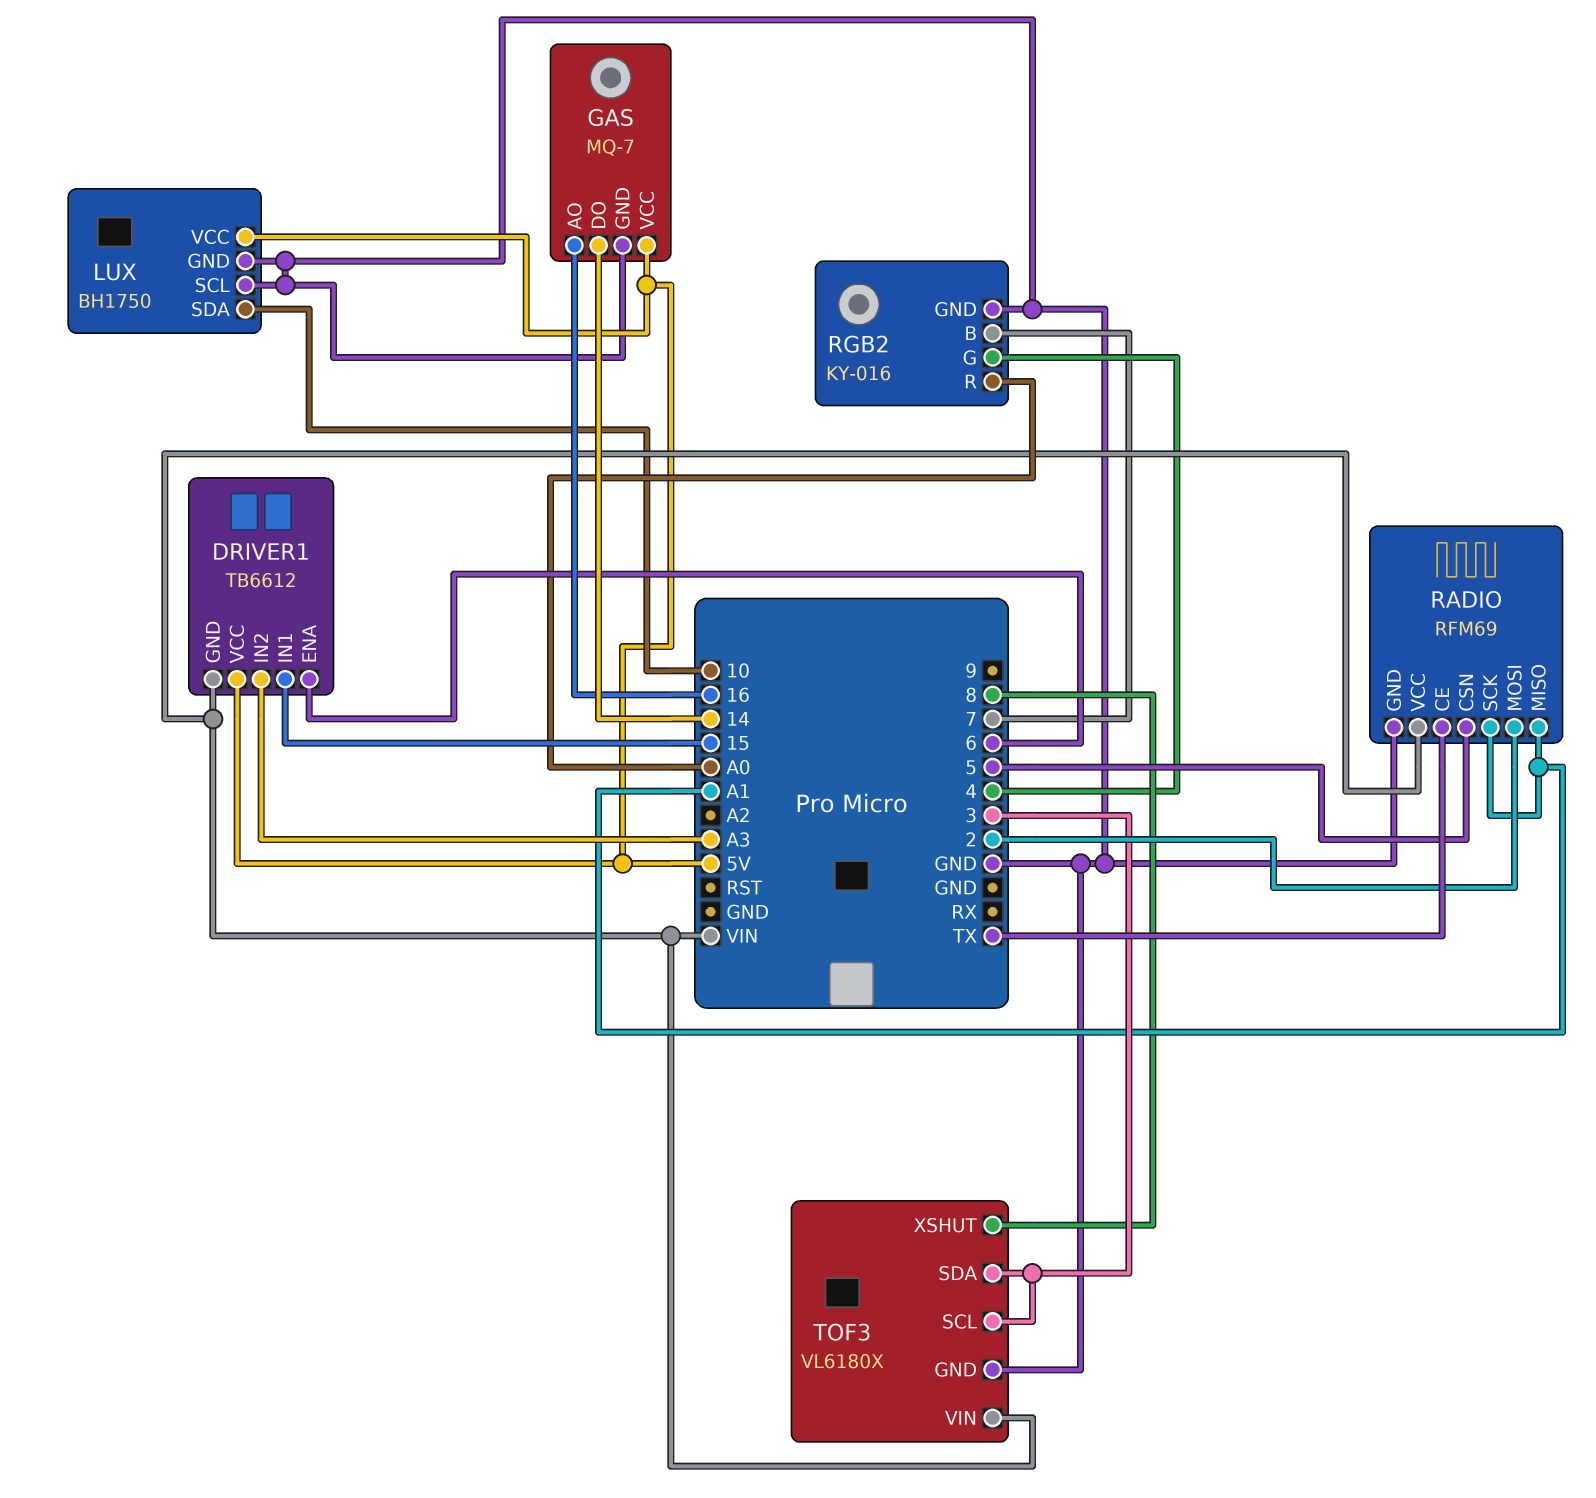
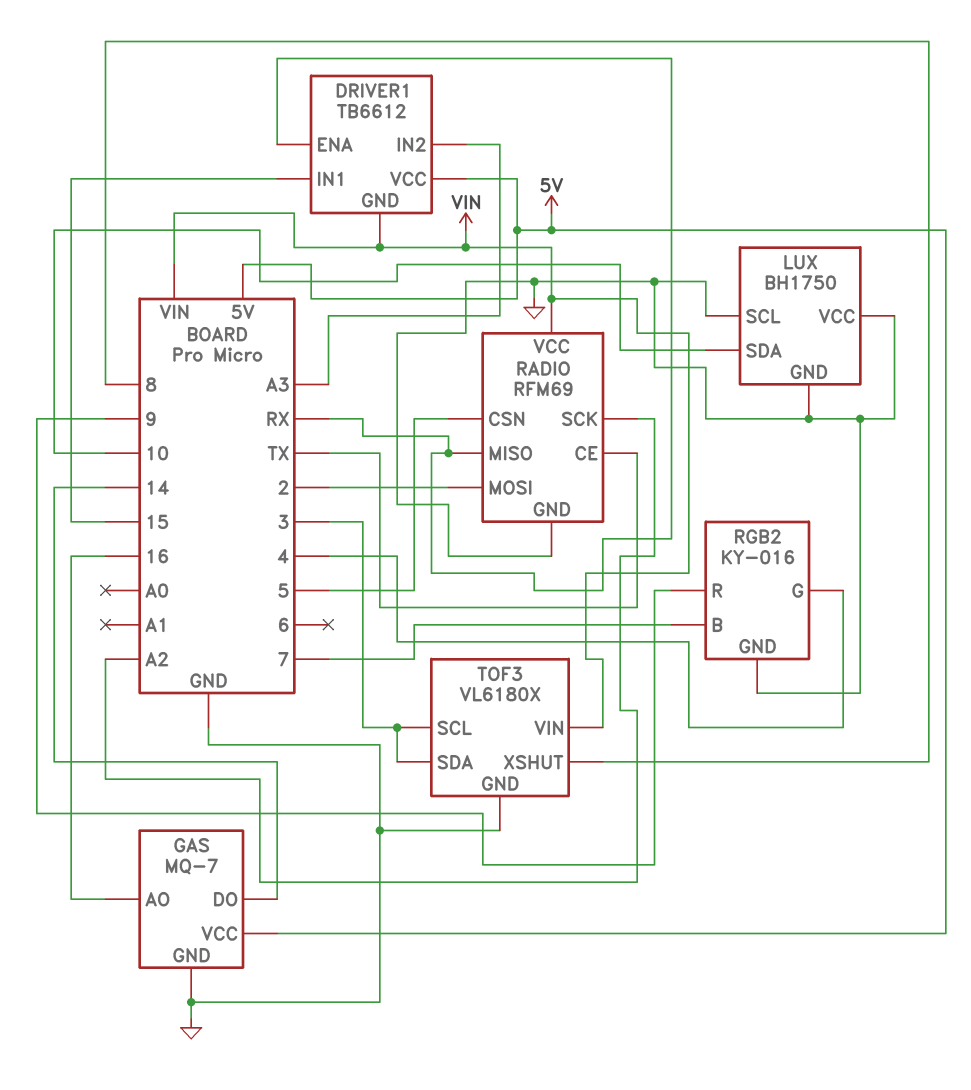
DRIVER1 pin ENA: 6 -> RX
LUX pin VCC: 5V -> GND
RADIO pin MISO: A1 -> RX
RADIO pin SCK: A1 -> A2
RGB2 pin R: A0 -> 9

